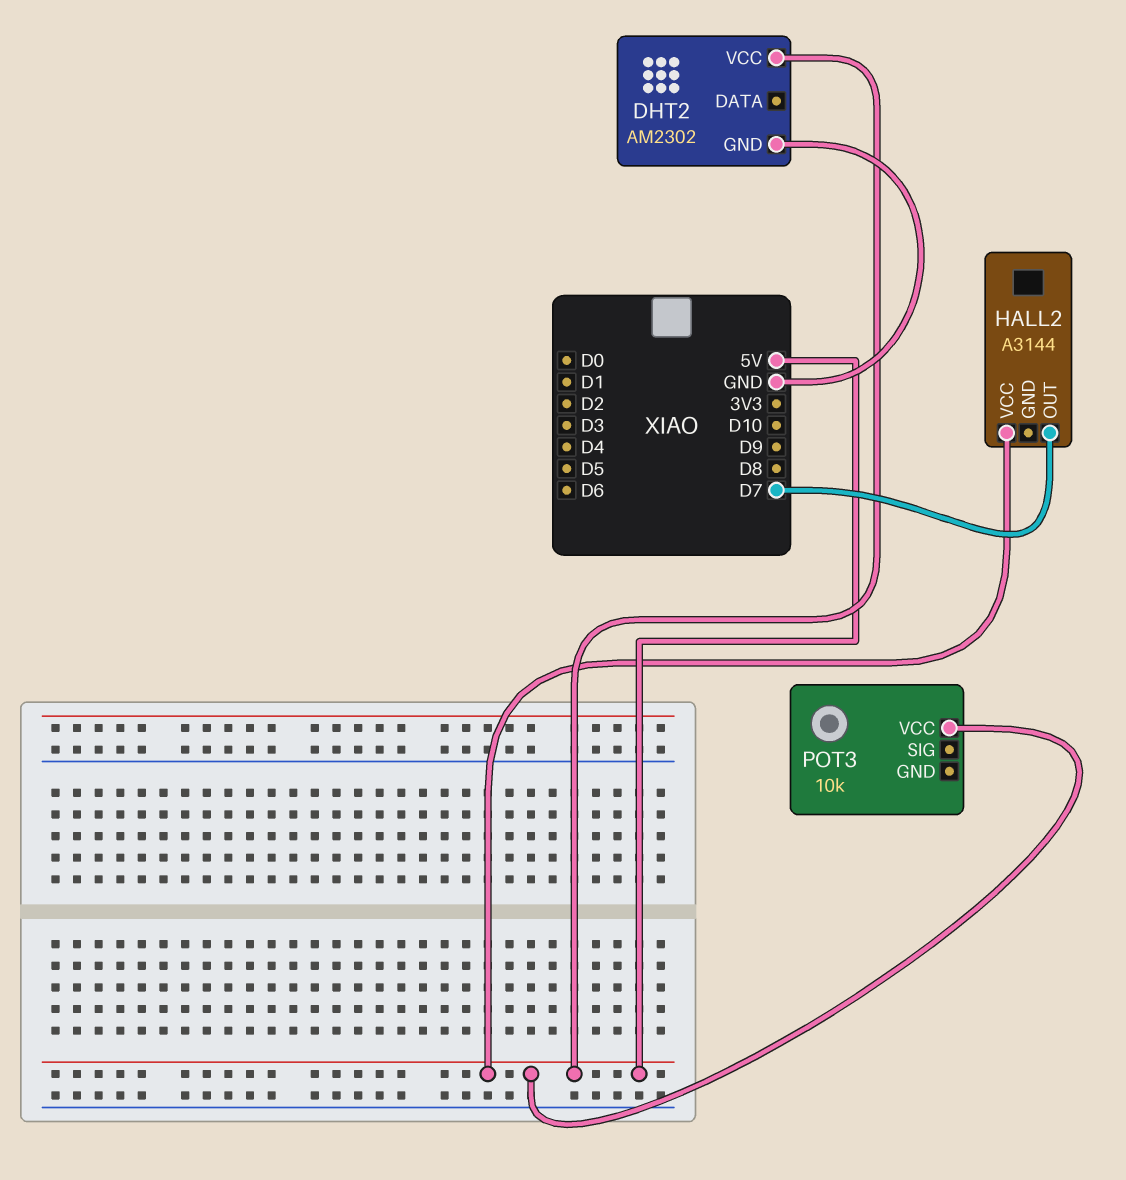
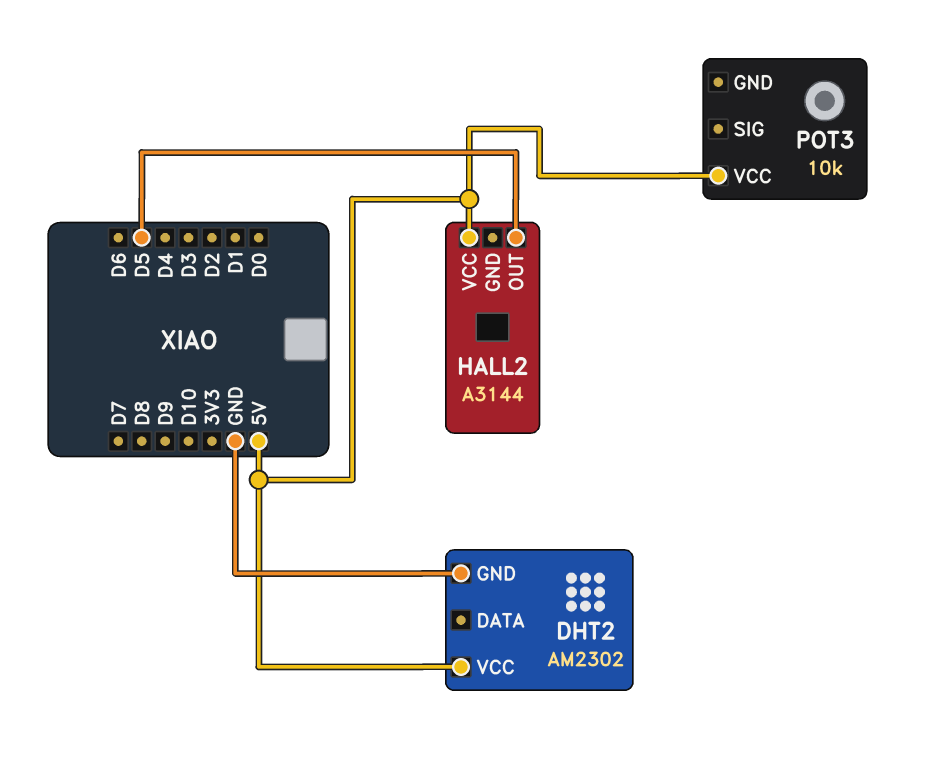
HALL2 pin OUT: D7 -> D5

